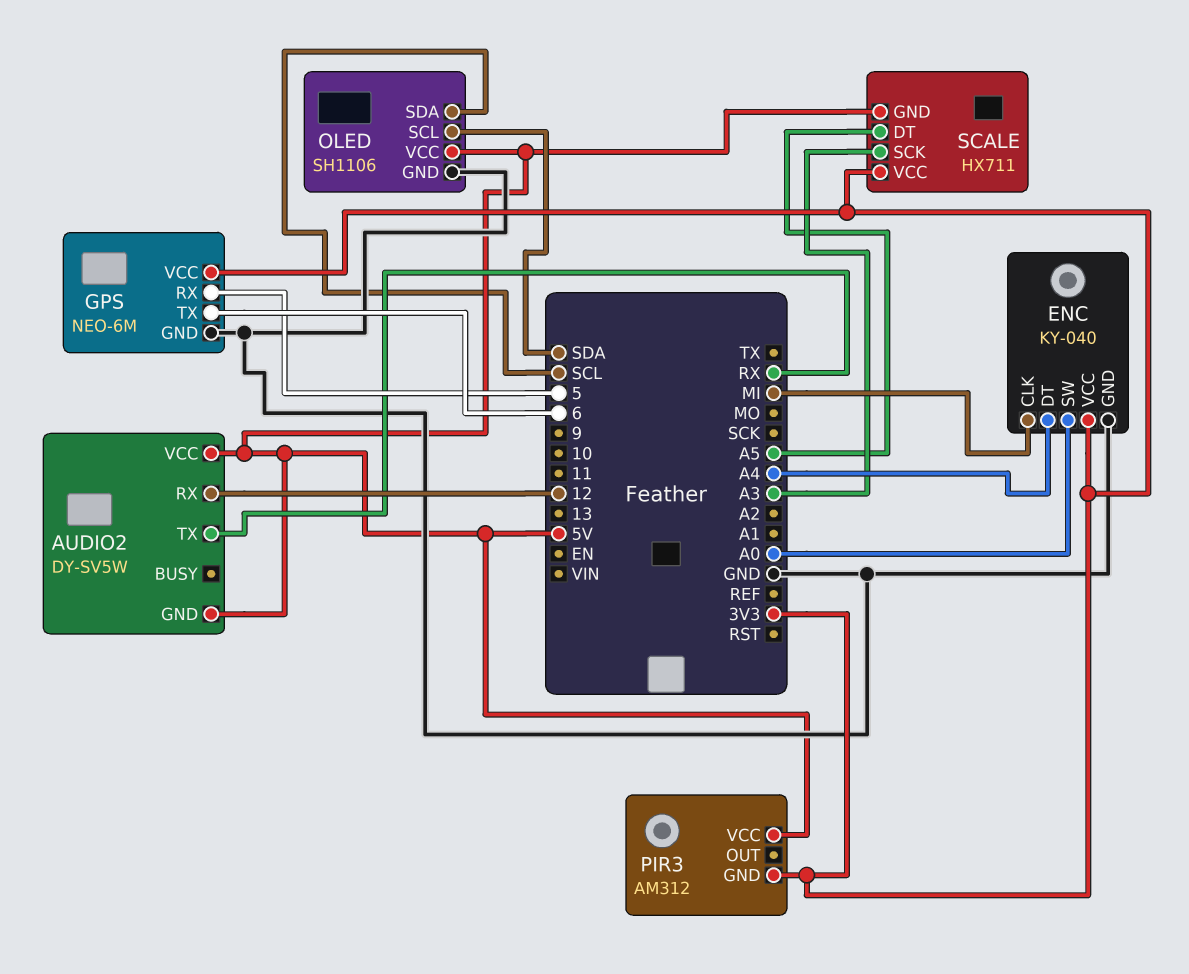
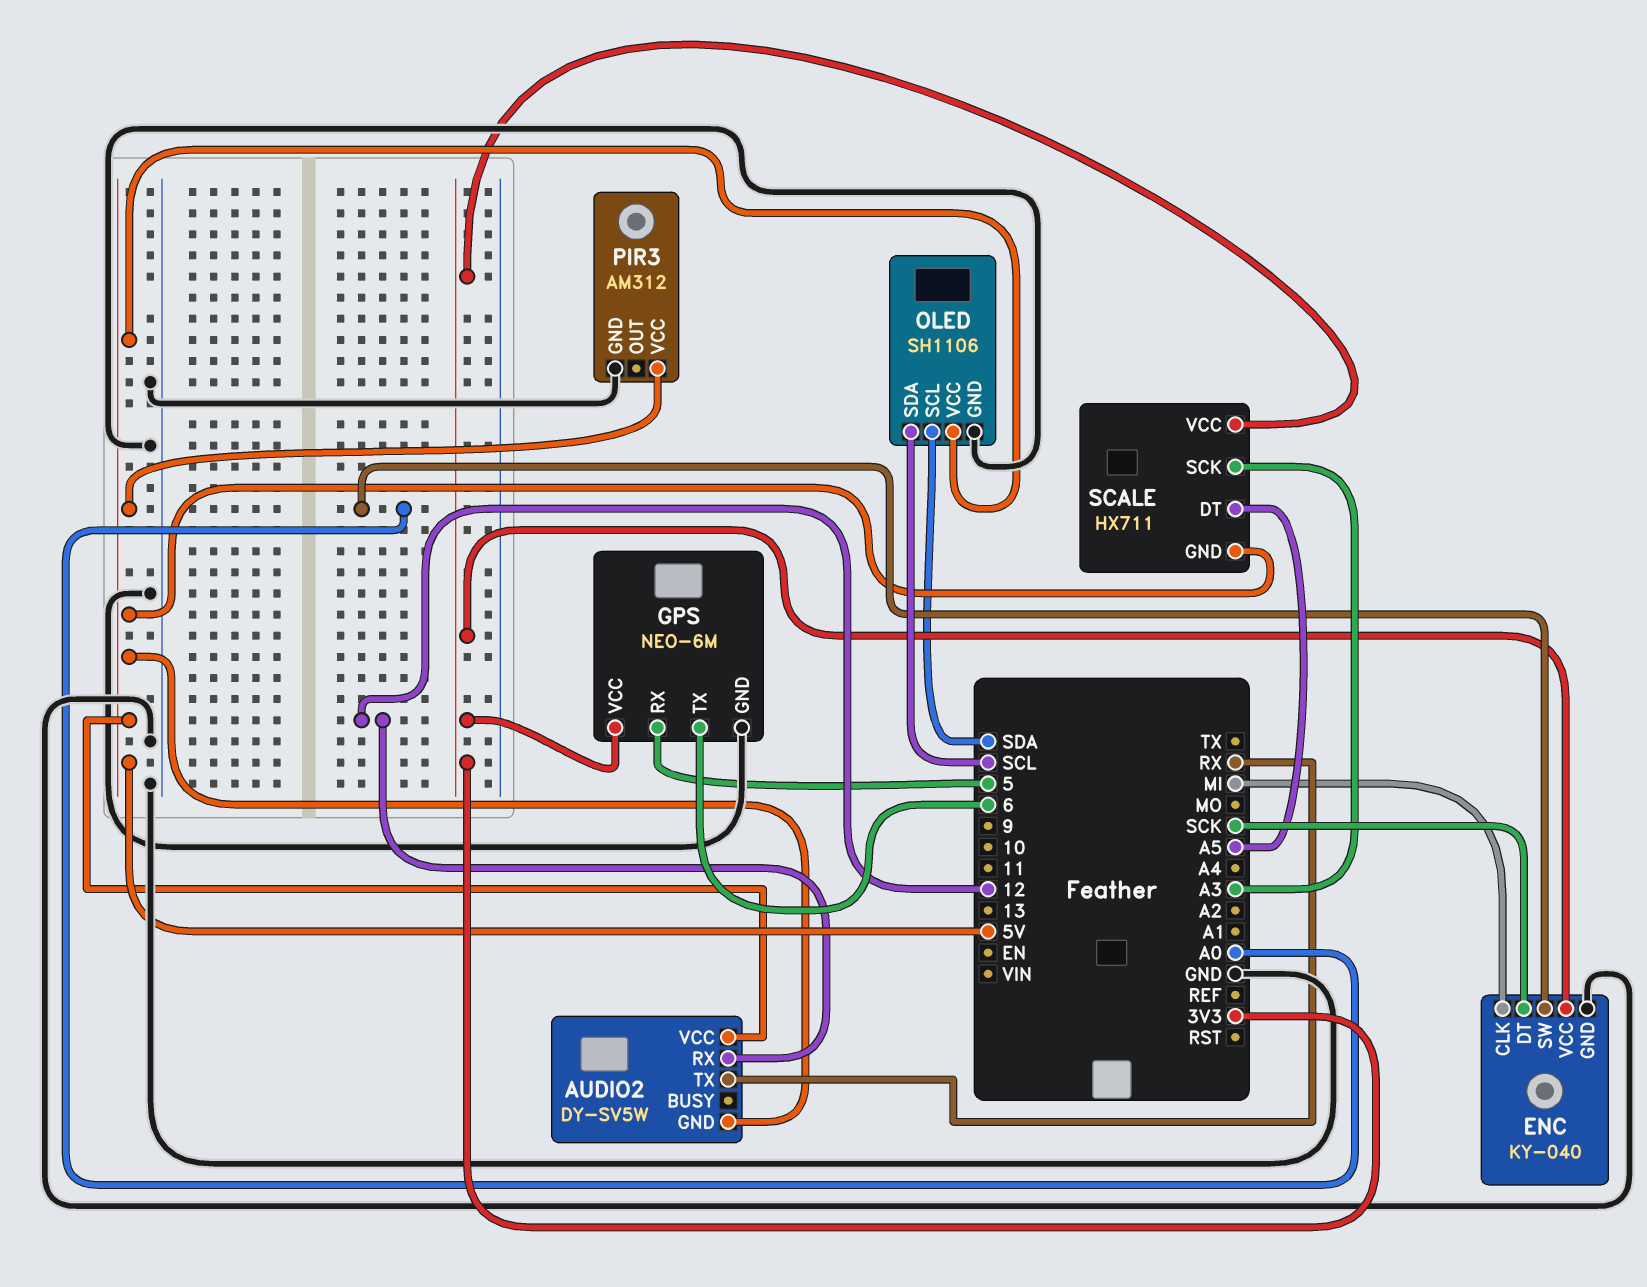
ENC pin DT: A4 -> SCK
PIR3 pin GND: 3V3 -> GND

